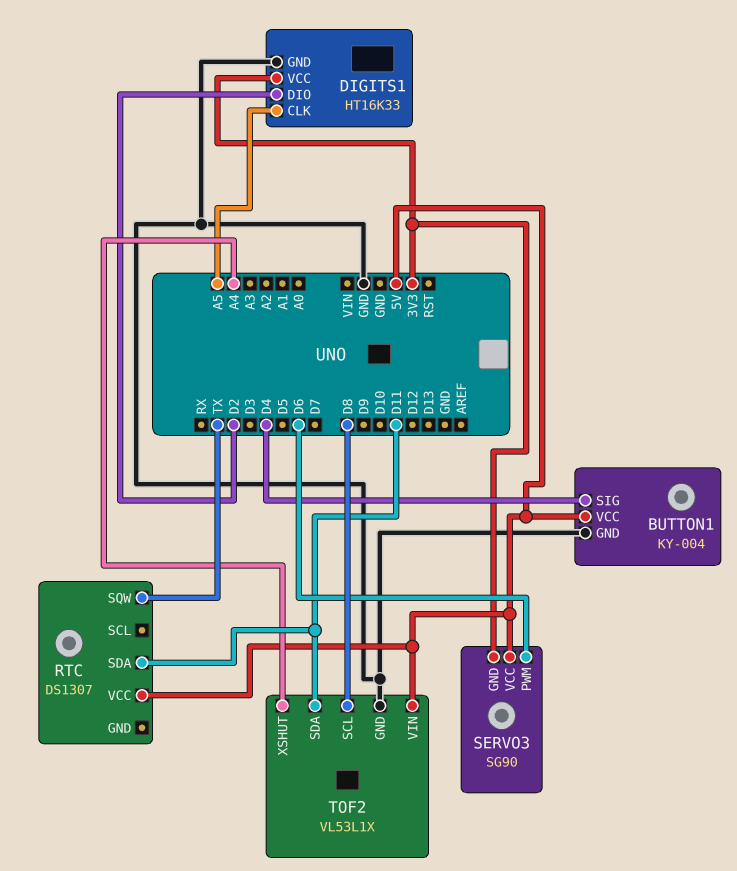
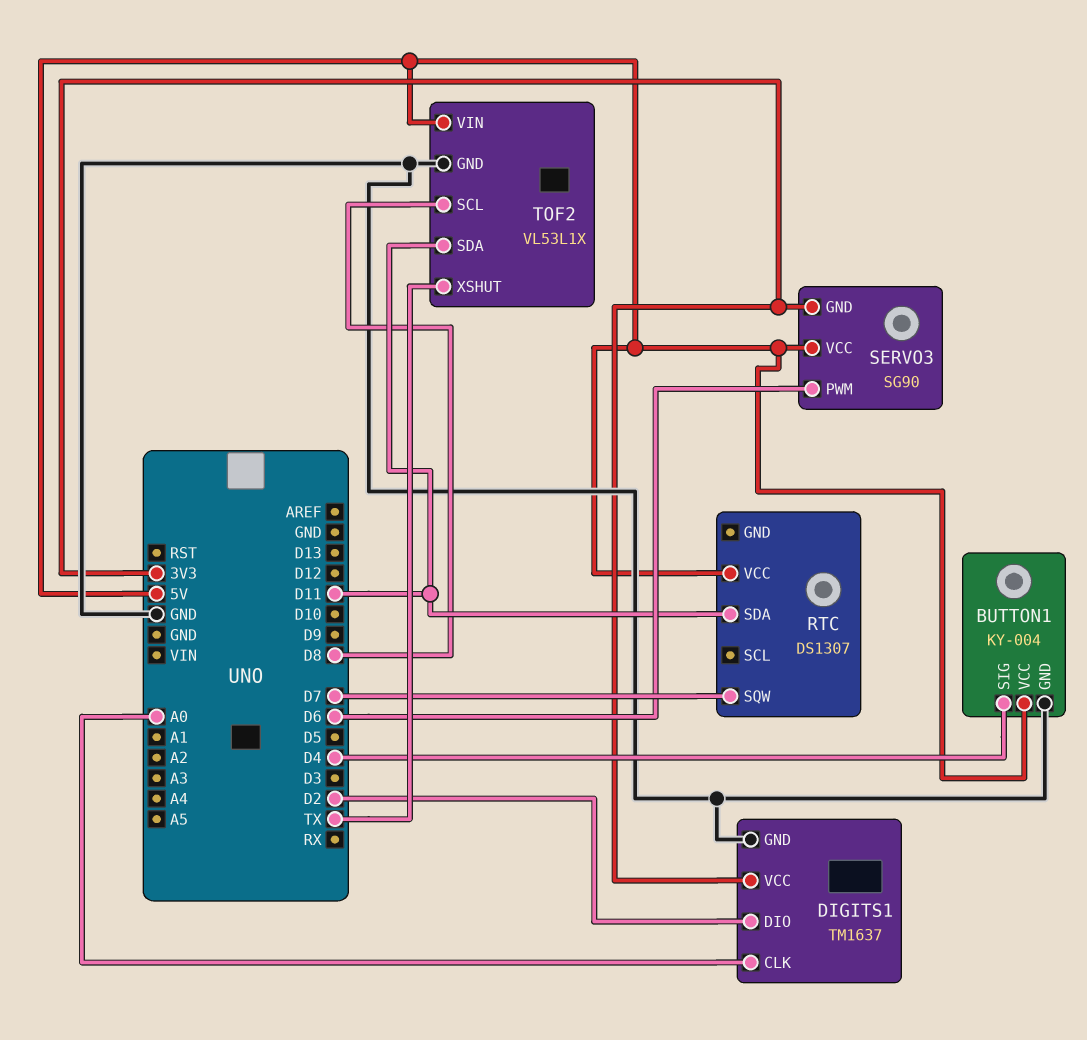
DIGITS1: HT16K33 -> TM1637
DIGITS1 pin CLK: A5 -> A0
RTC pin SQW: TX -> D7
TOF2 pin XSHUT: A4 -> TX

